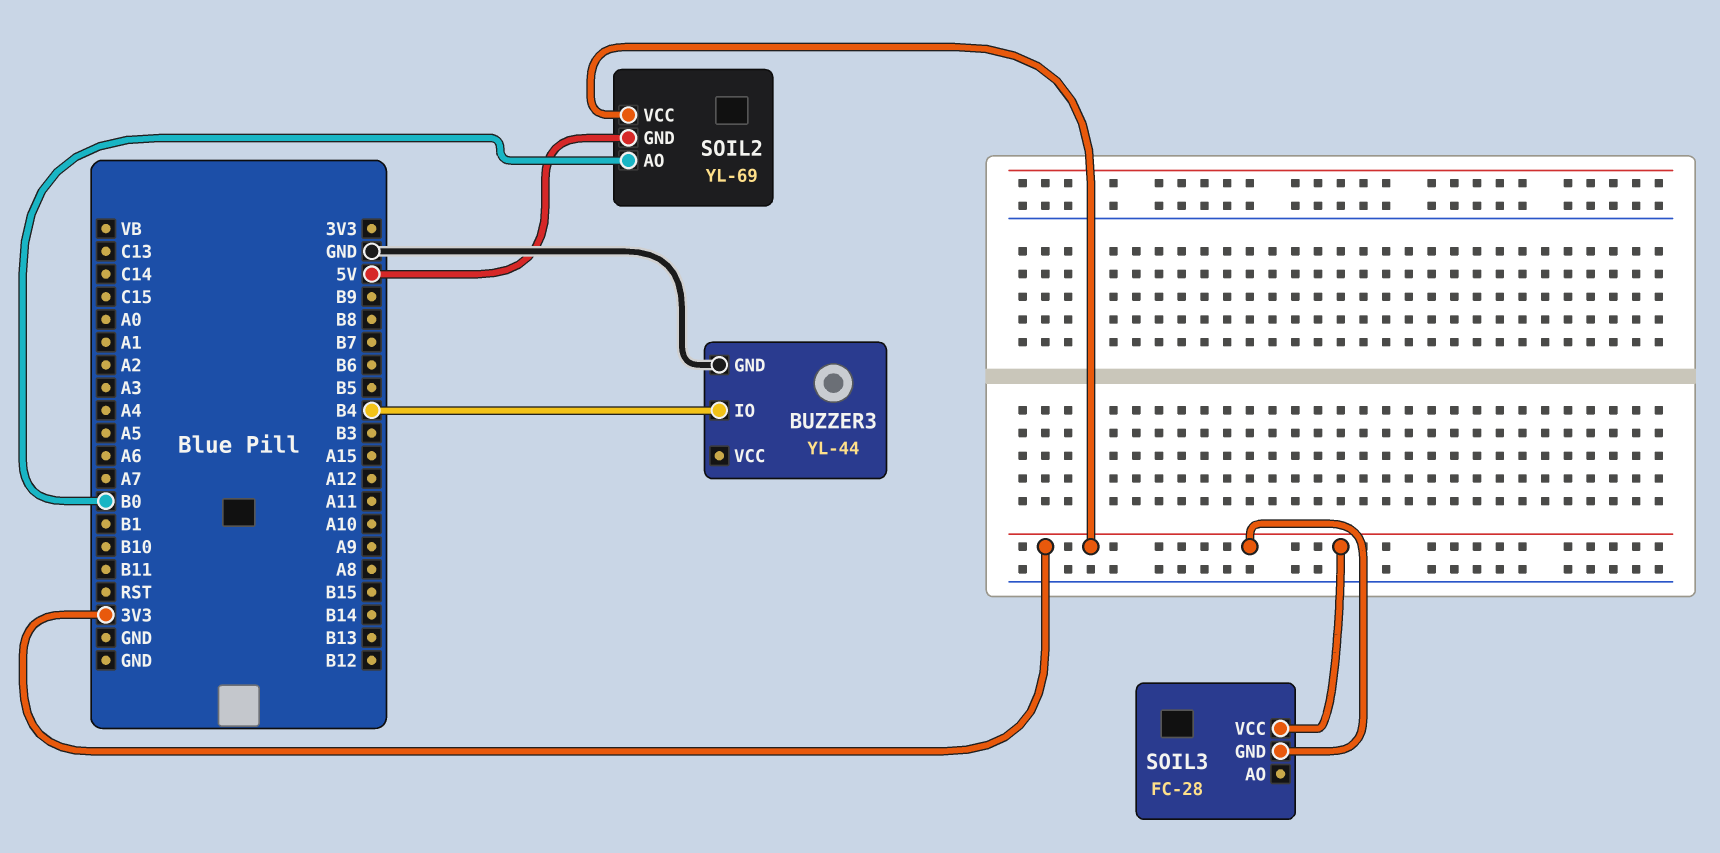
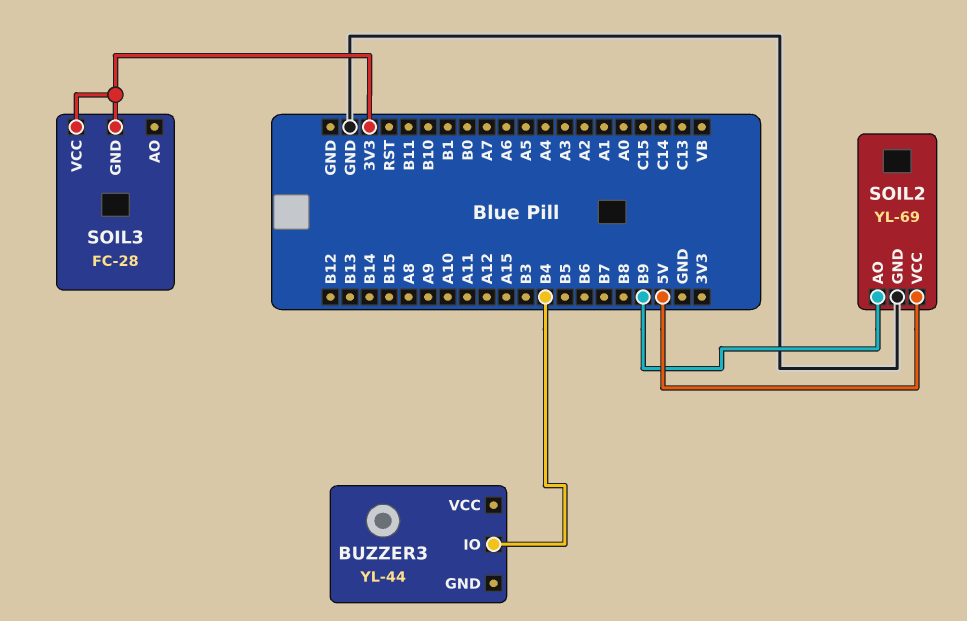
BUZZER3 pin GND: GND -> none
SOIL2 pin AO: B0 -> B9
SOIL2 pin GND: 5V -> GND
SOIL2 pin VCC: 3V3 -> 5V

